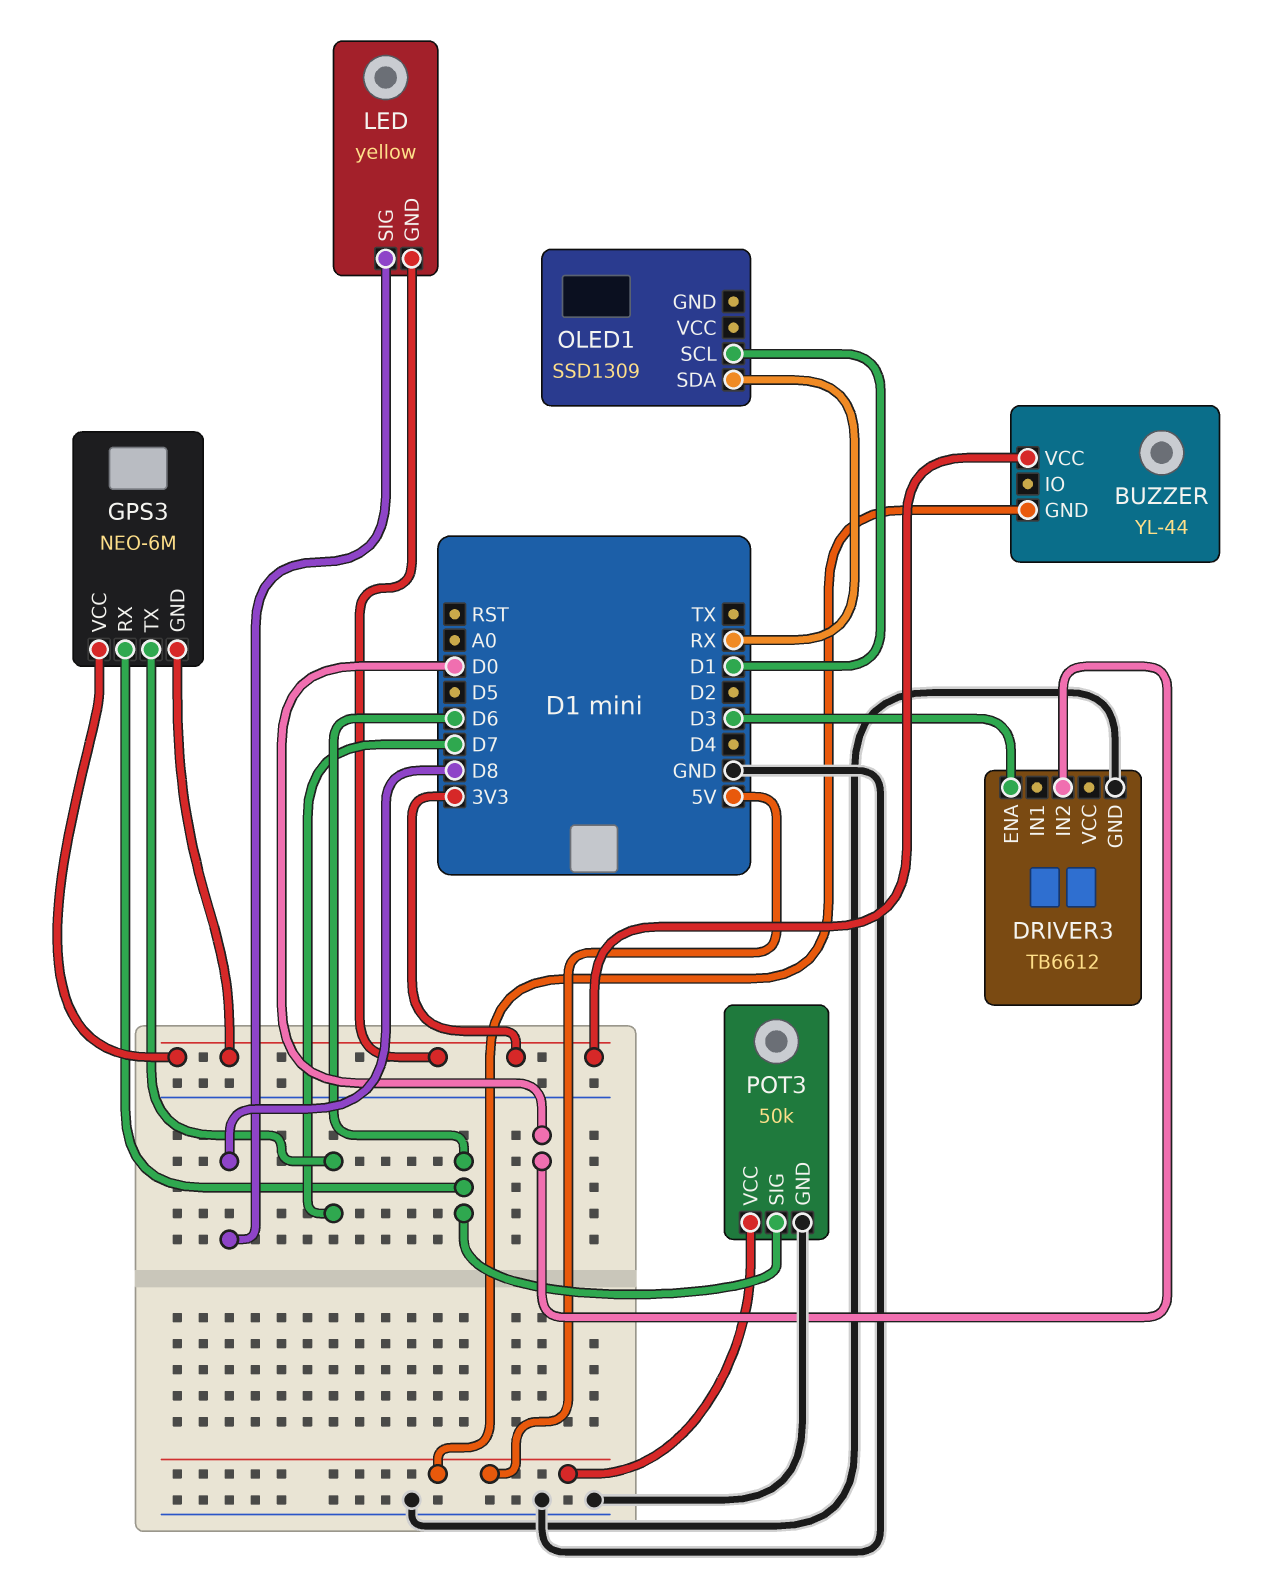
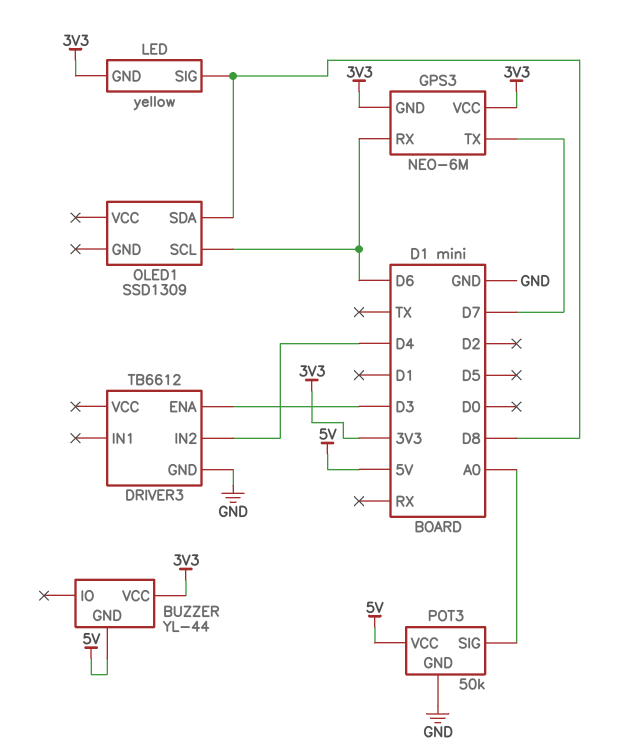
DRIVER3 pin IN2: D0 -> D4
OLED1 pin SCL: D1 -> D6
OLED1 pin SDA: RX -> D8
POT3 pin SIG: D6 -> A0

